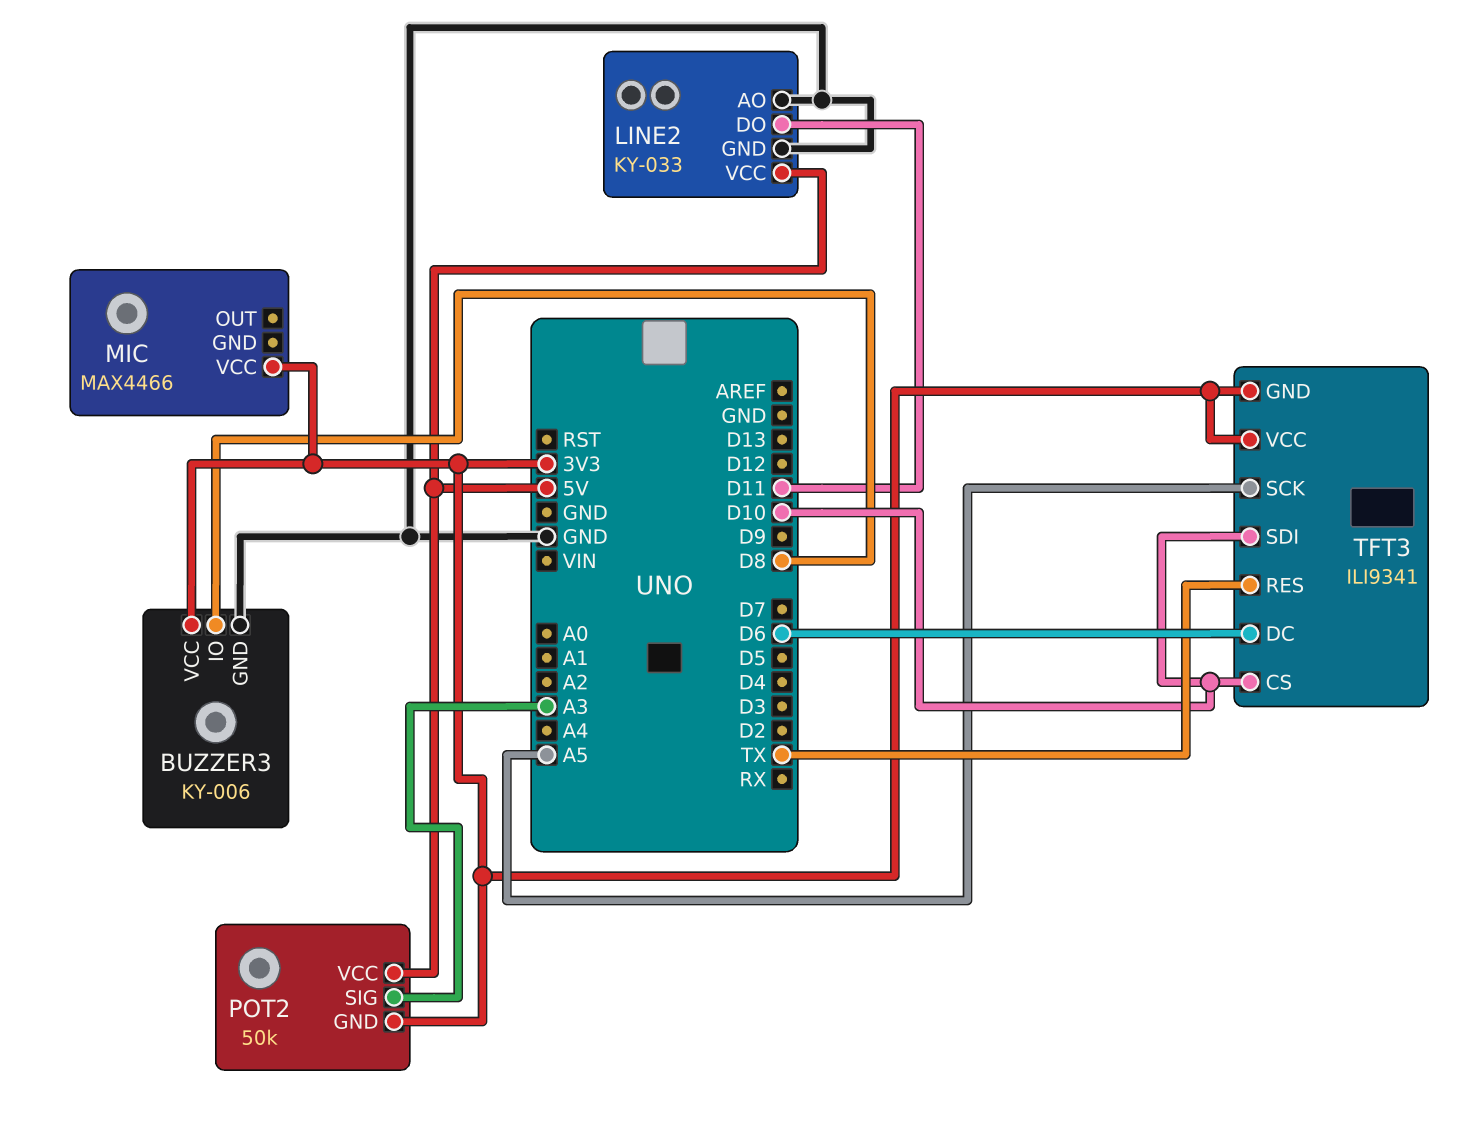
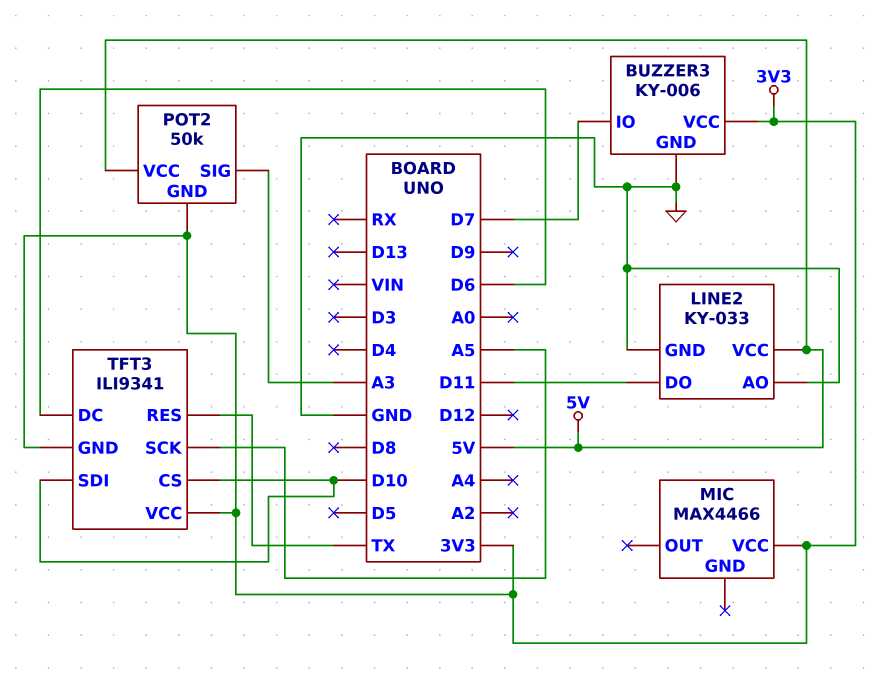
BUZZER3 pin IO: D8 -> D7

